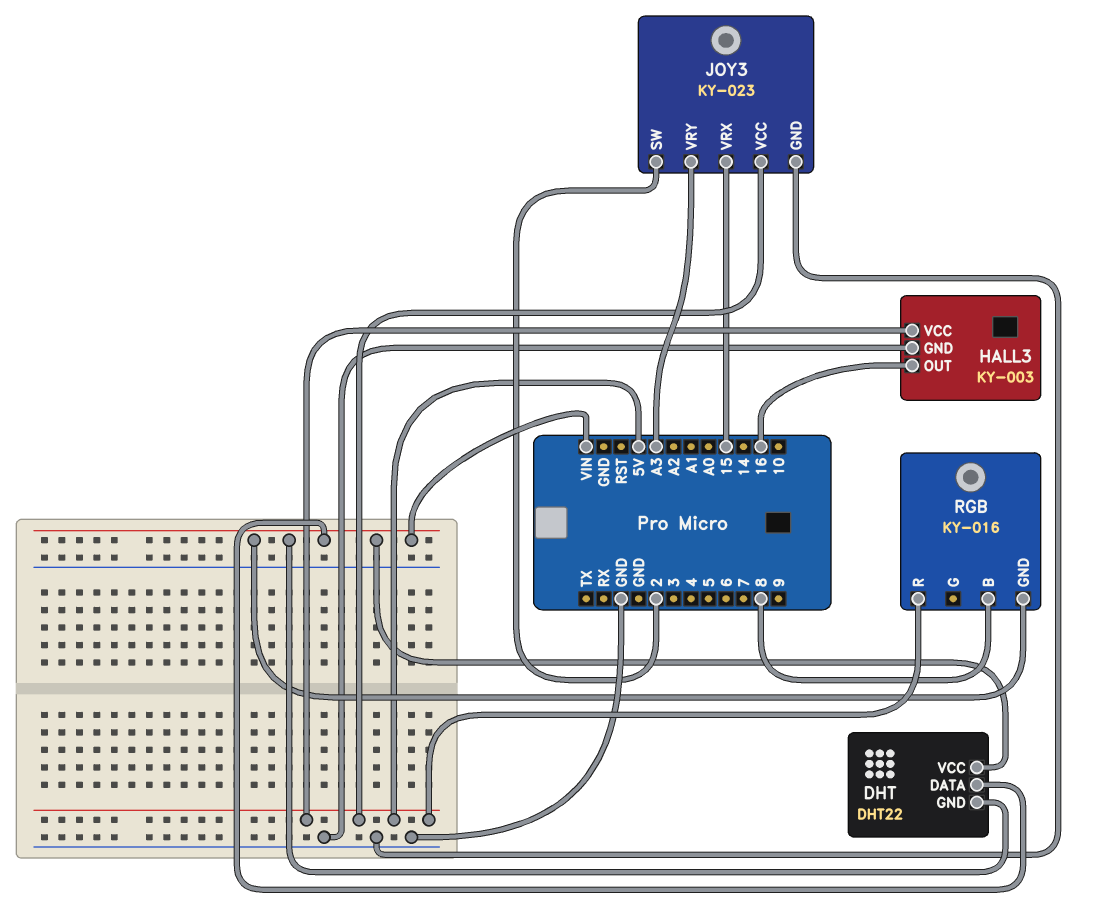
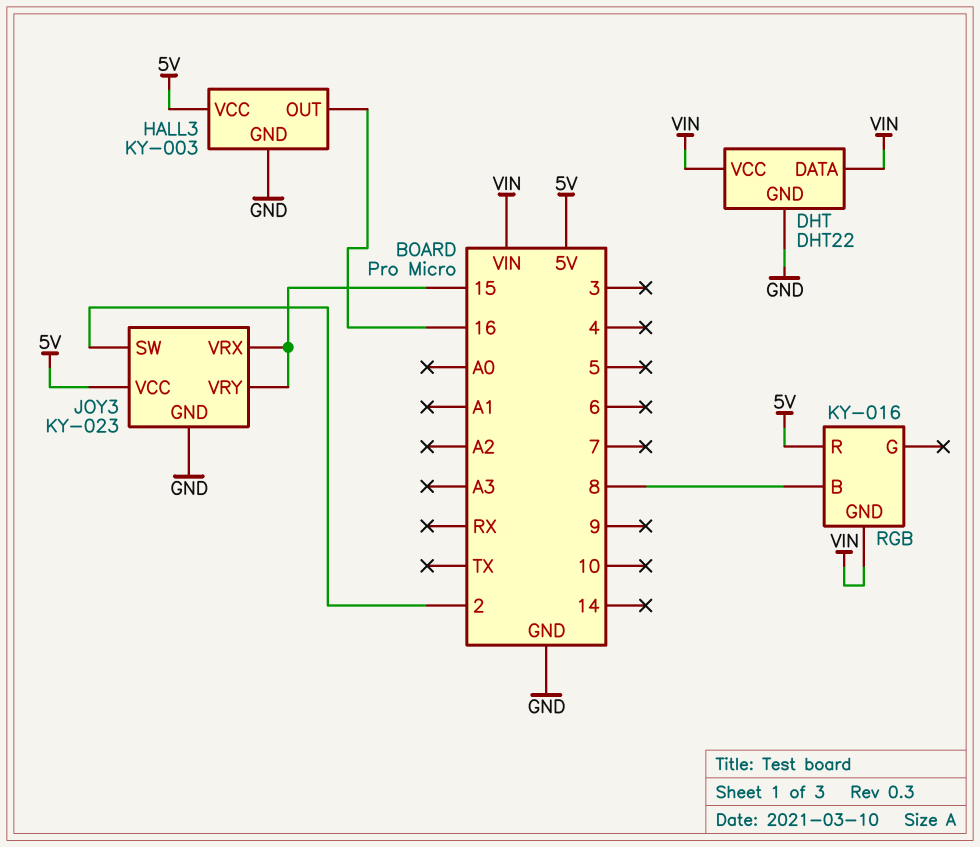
DHT pin GND: VIN -> GND
JOY3 pin VRY: A3 -> 15

